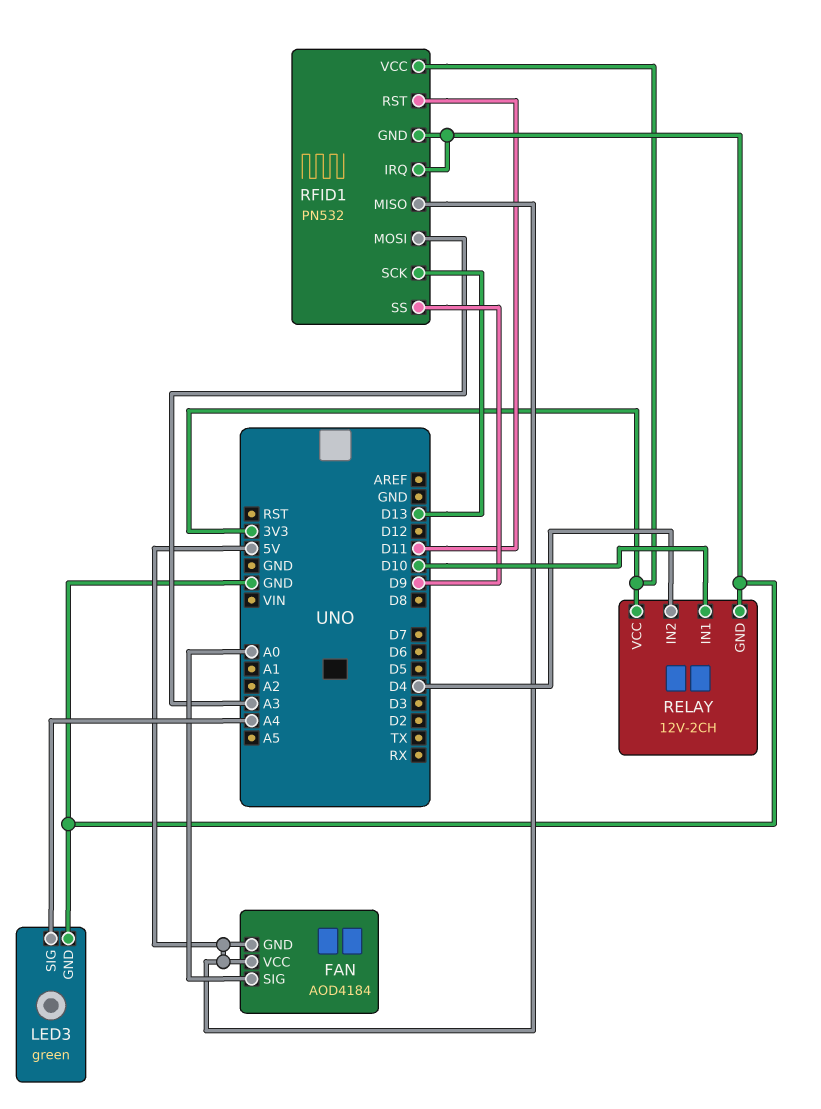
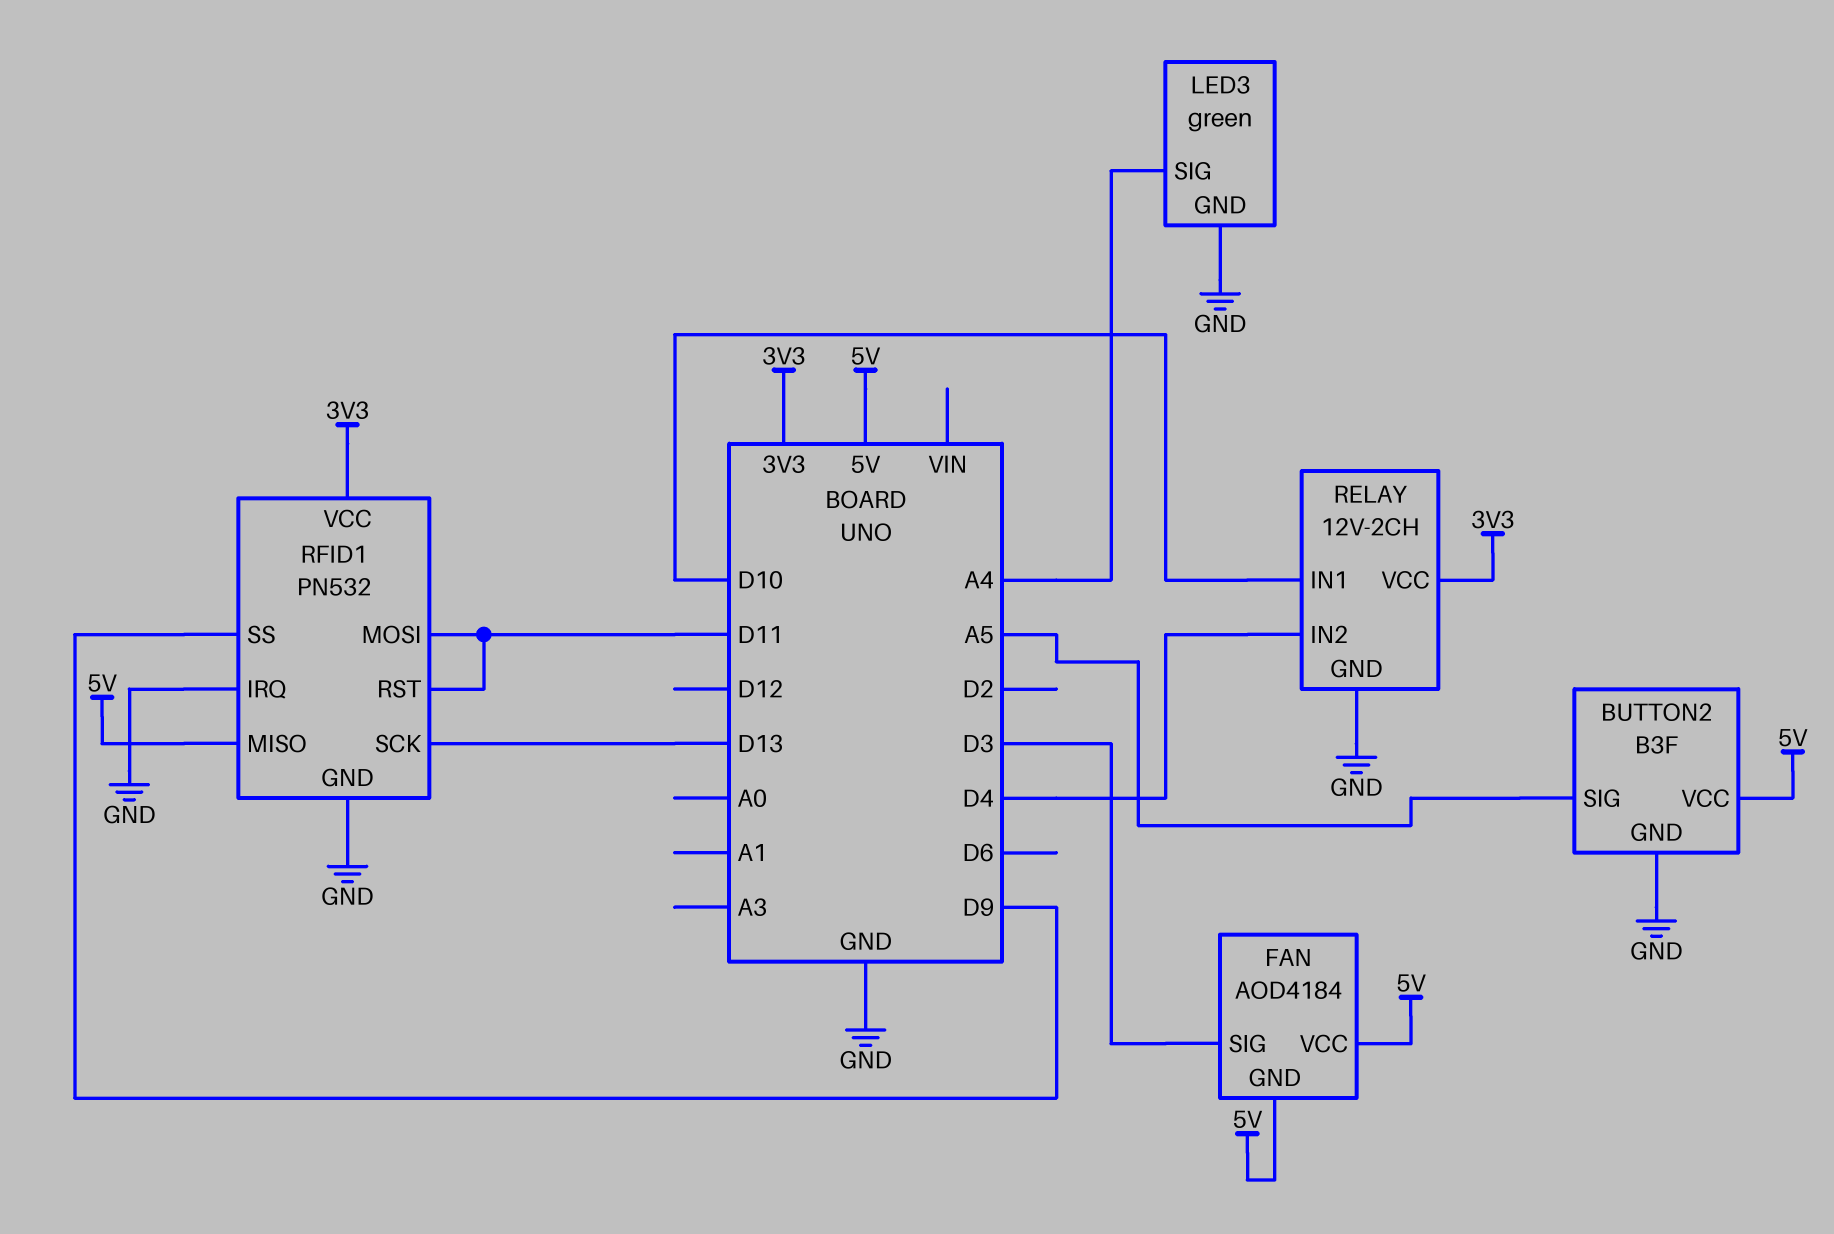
BUTTON2: none -> B3F
BUTTON2 pin GND: none -> GND
BUTTON2 pin SIG: none -> A5
BUTTON2 pin VCC: none -> 5V
FAN pin SIG: A0 -> D3
RFID1 pin MOSI: A3 -> D11

